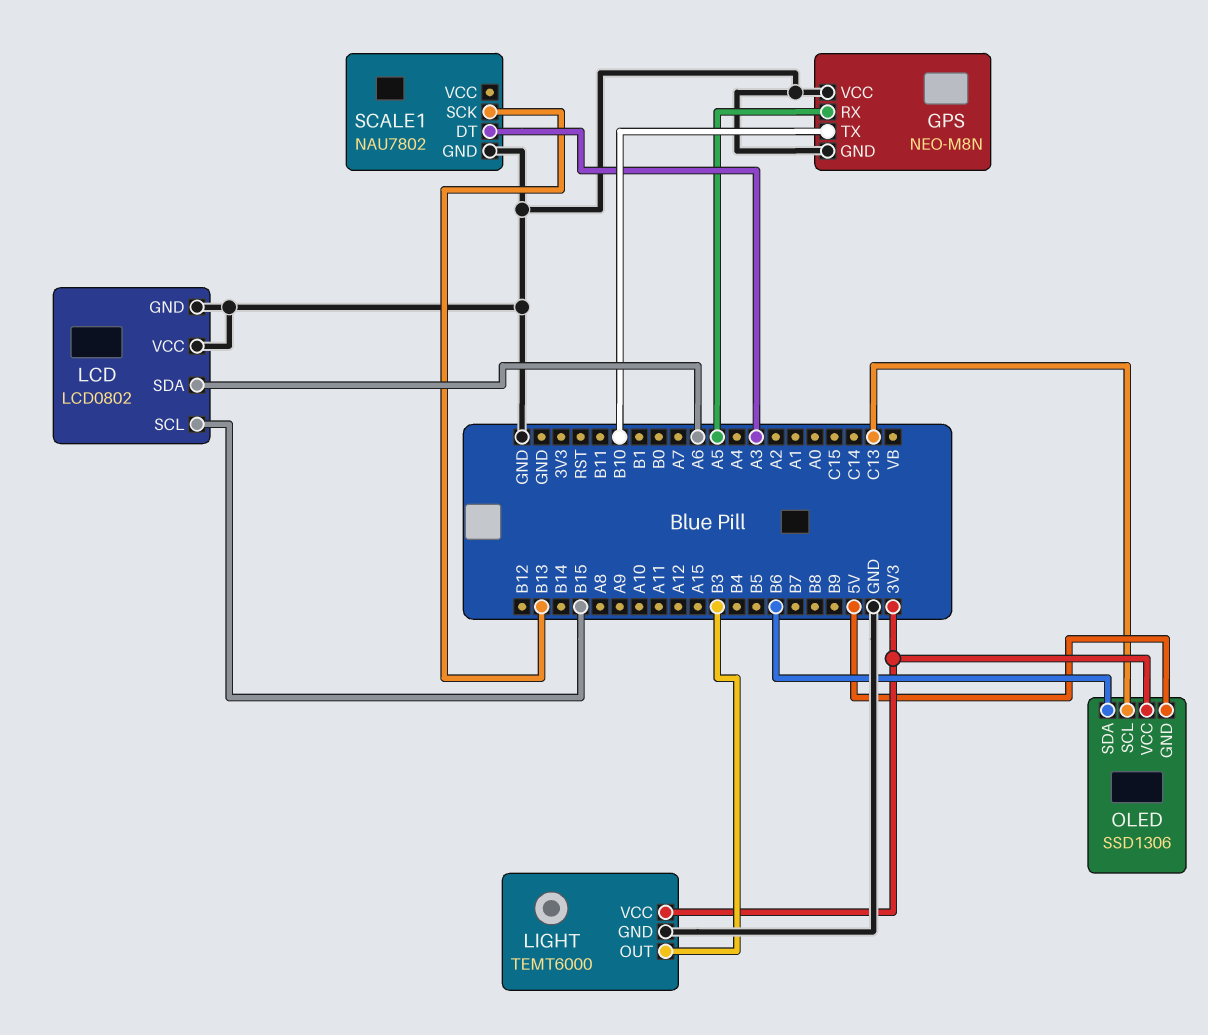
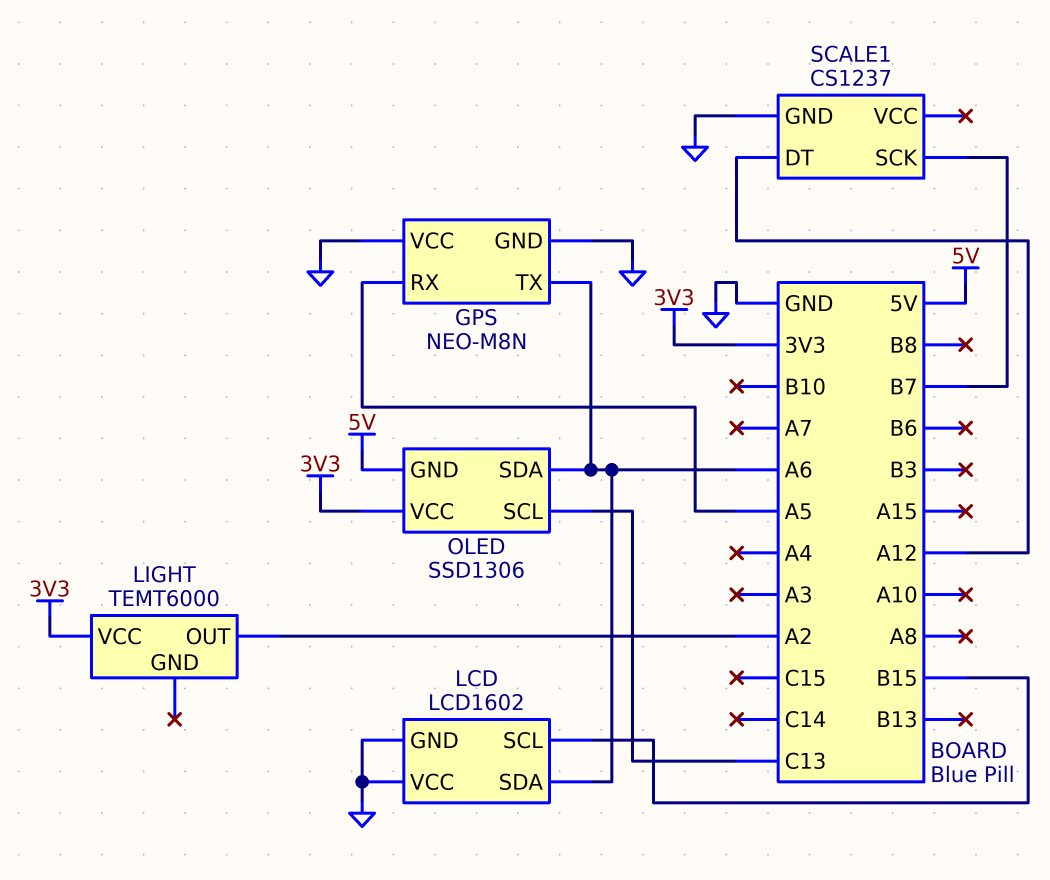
GPS pin TX: B10 -> A6
LCD: LCD0802 -> LCD1602
LIGHT pin GND: GND -> none
LIGHT pin OUT: B3 -> A2
OLED pin SDA: B6 -> A6
SCALE1: NAU7802 -> CS1237
SCALE1 pin DT: A3 -> A12
SCALE1 pin SCK: B13 -> B7

